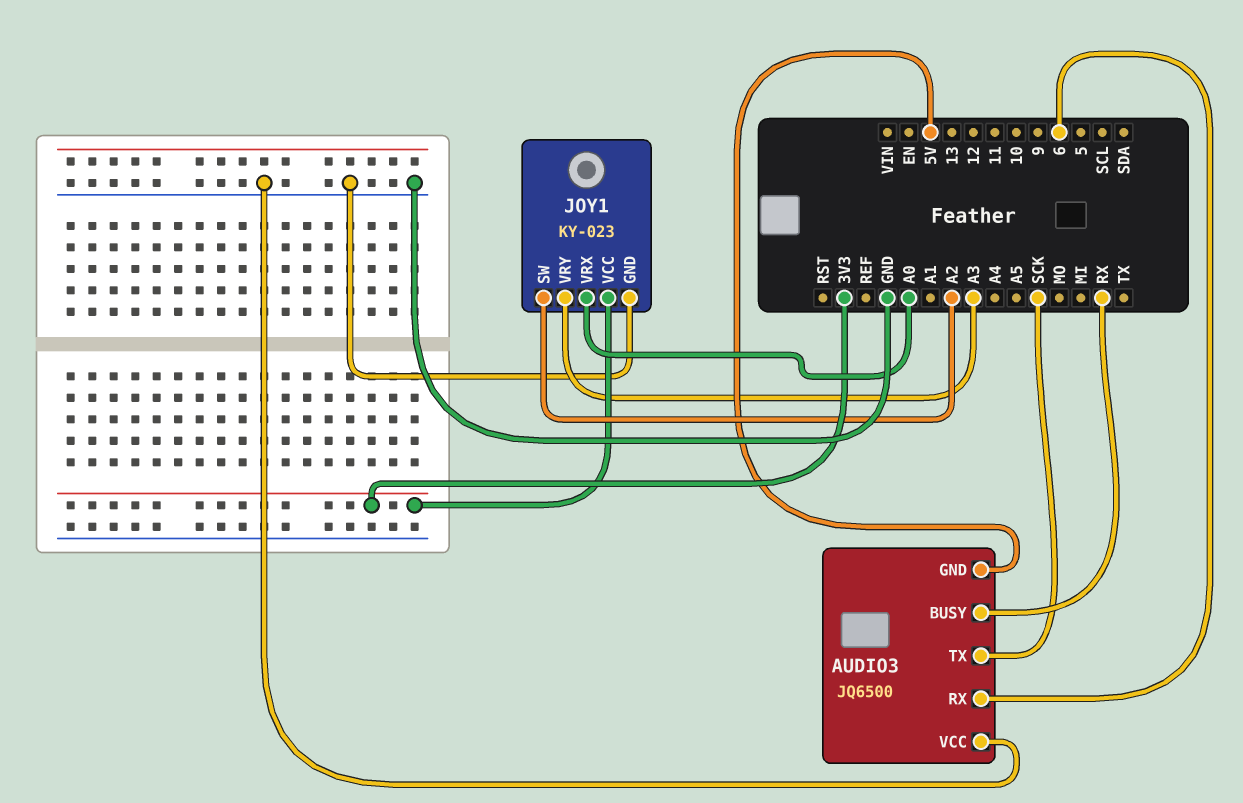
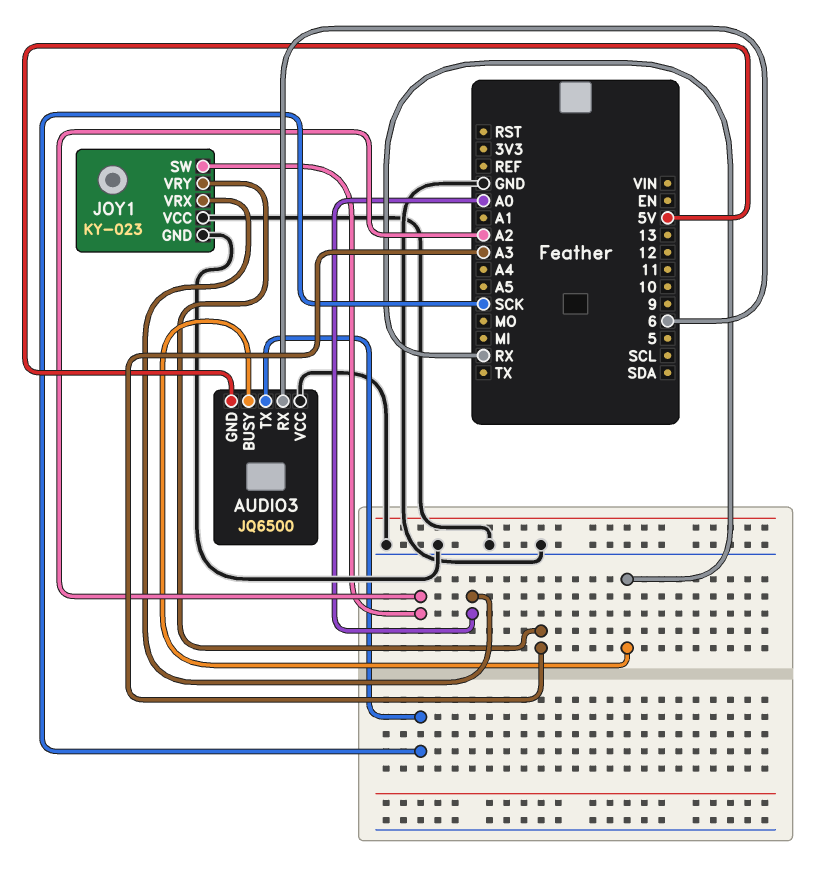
JOY1 pin VCC: 3V3 -> GND

